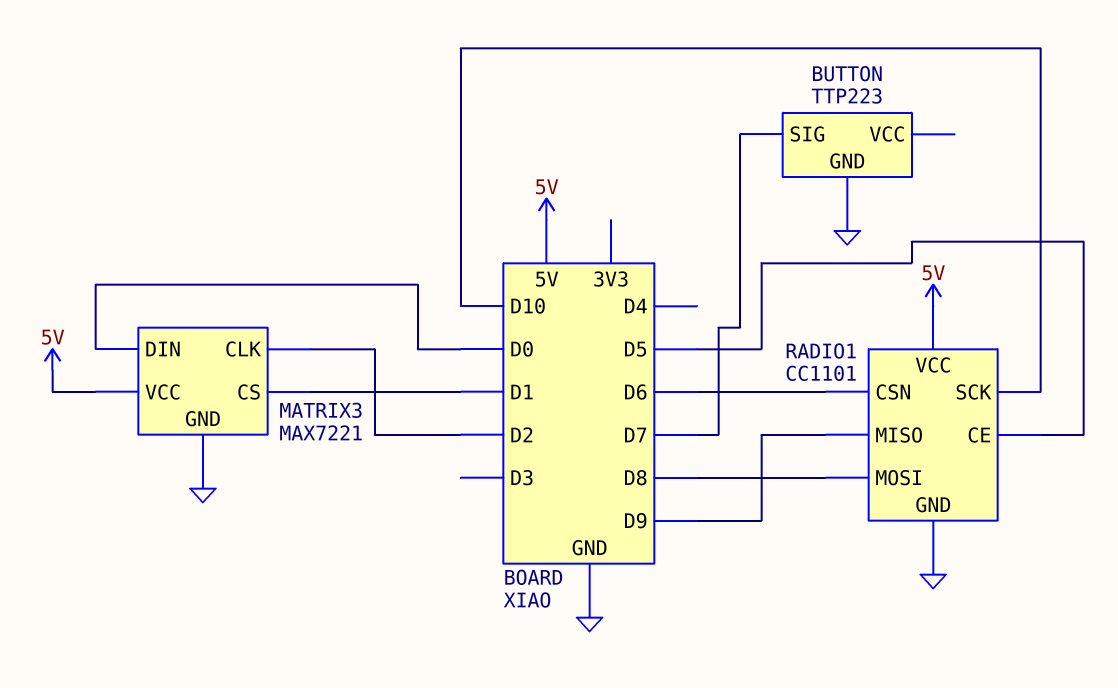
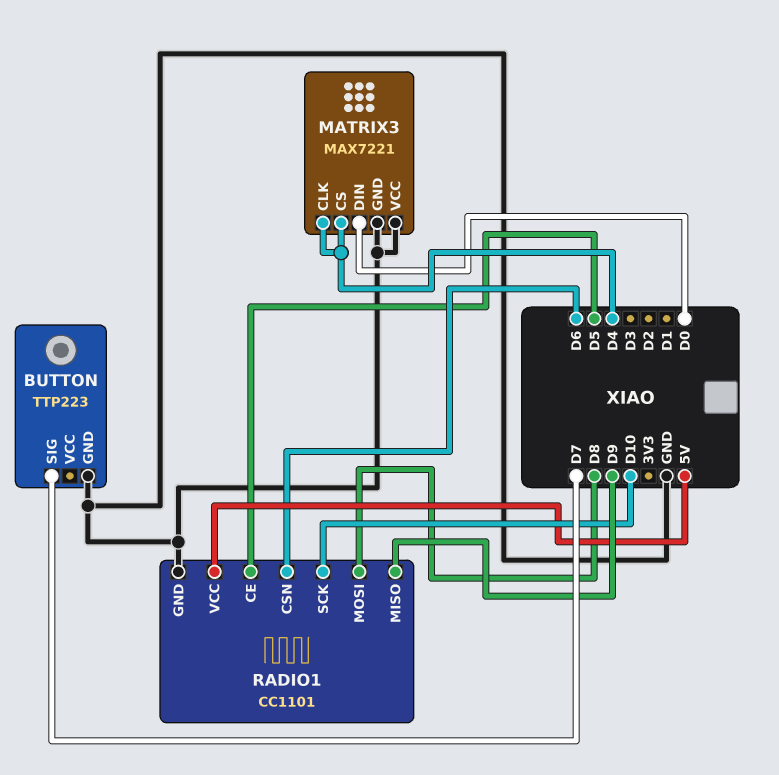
MATRIX3 pin CLK: D2 -> D4
MATRIX3 pin CS: D1 -> D4
MATRIX3 pin VCC: 5V -> GND

